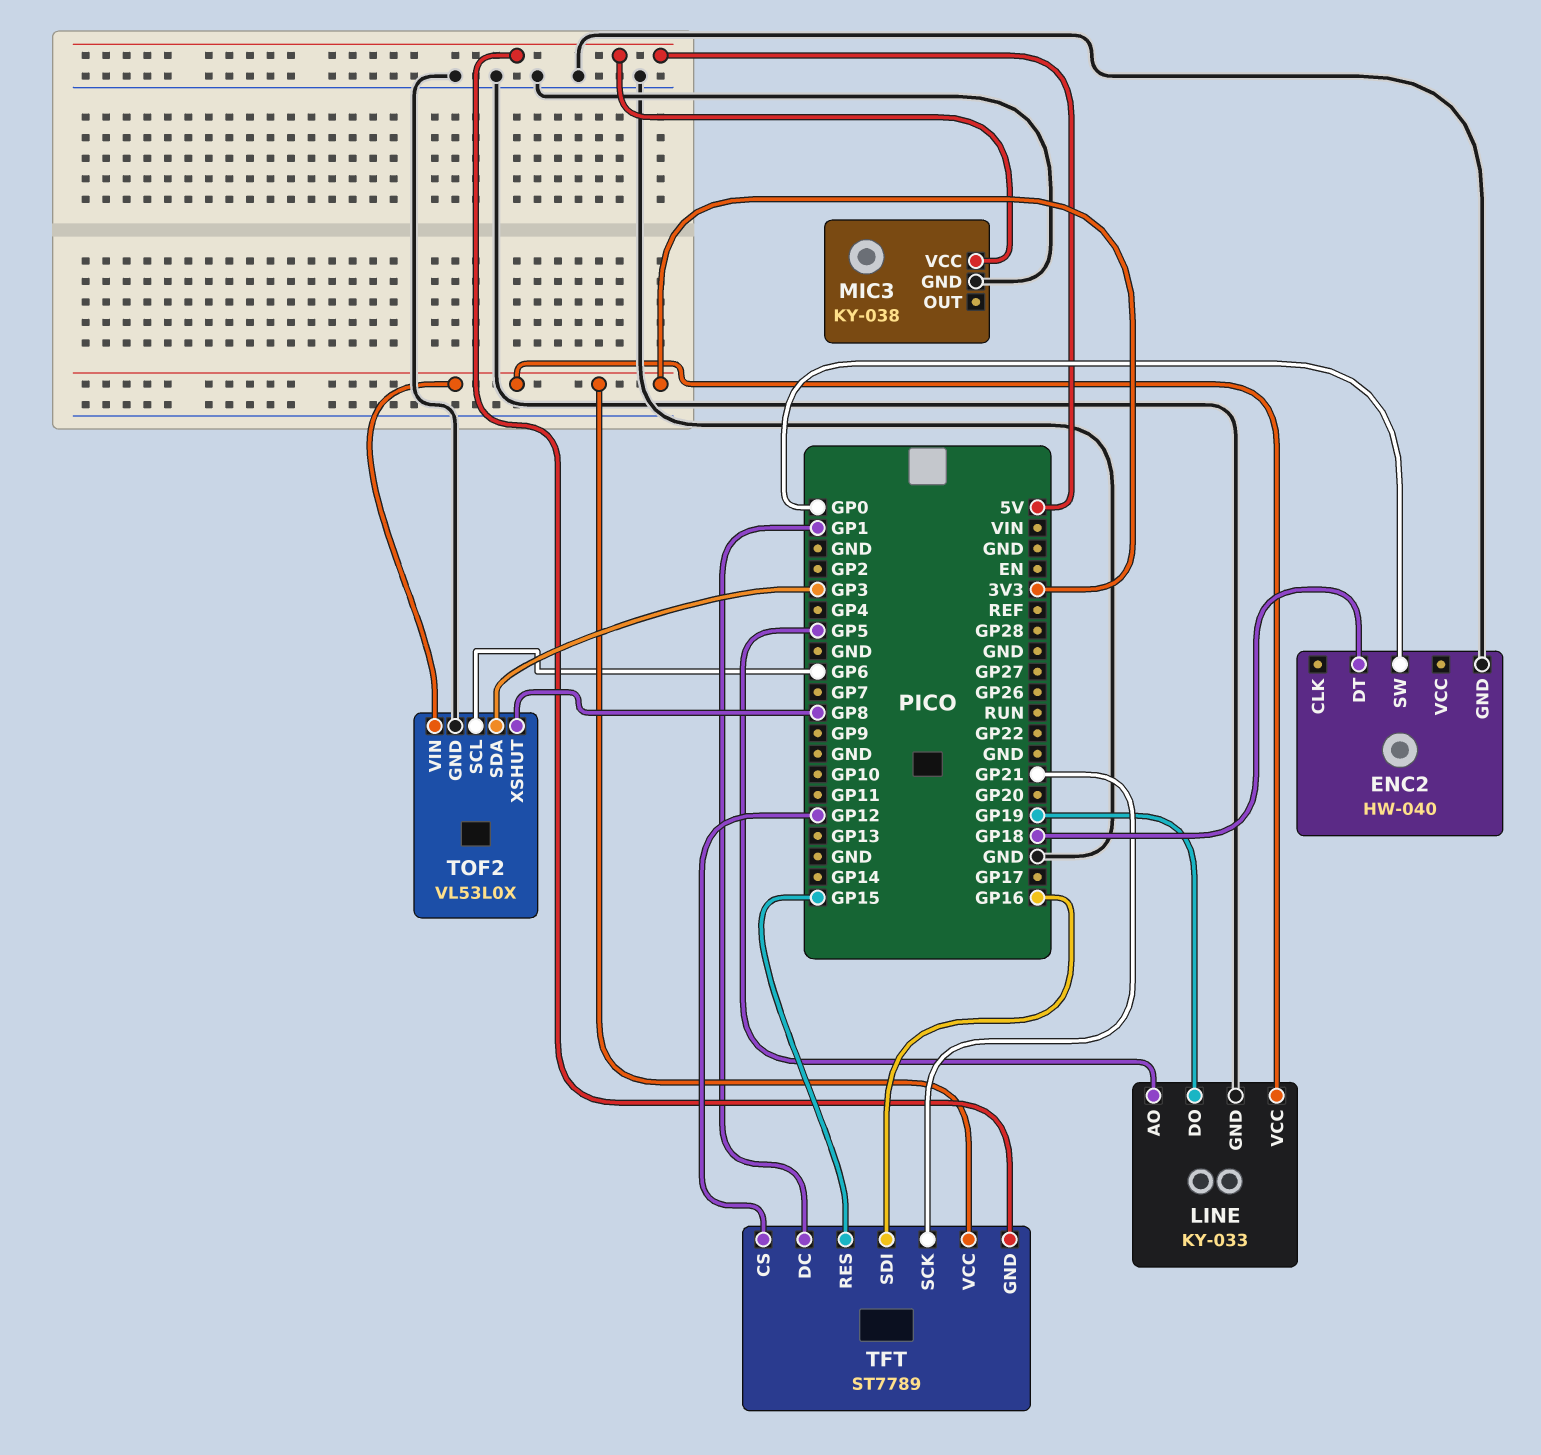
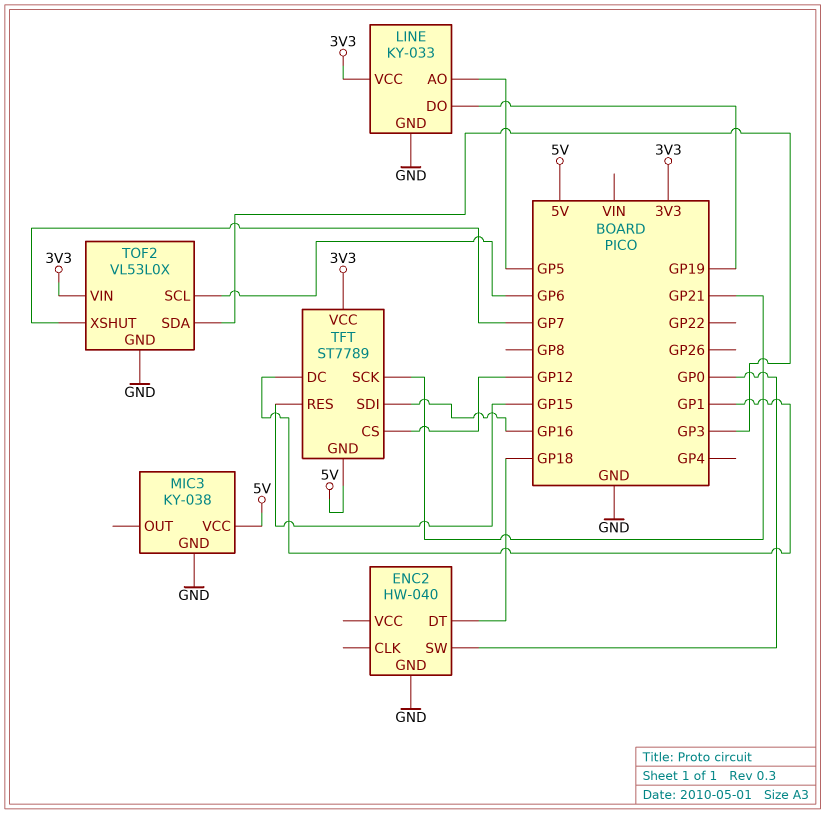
TOF2 pin XSHUT: GP8 -> GP7

